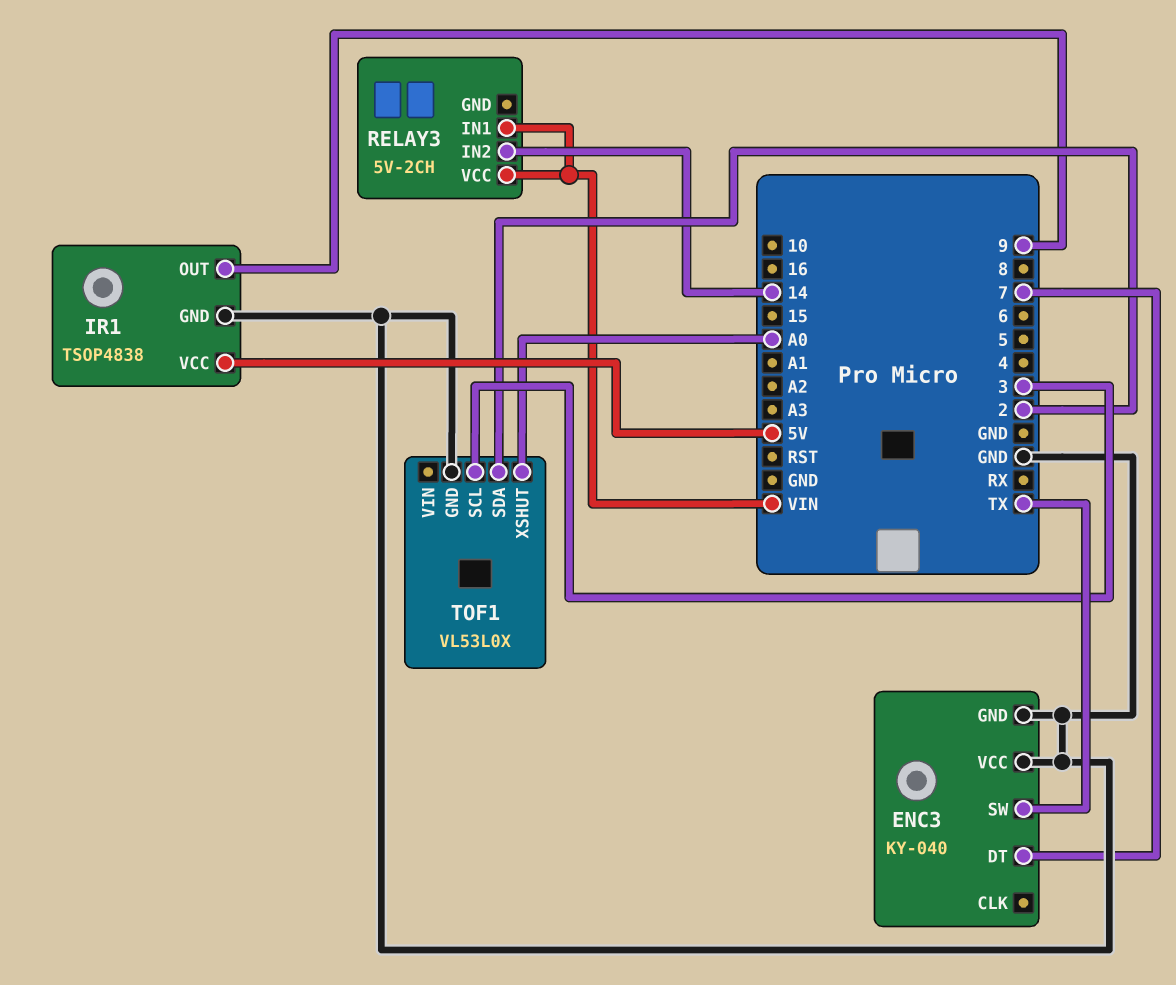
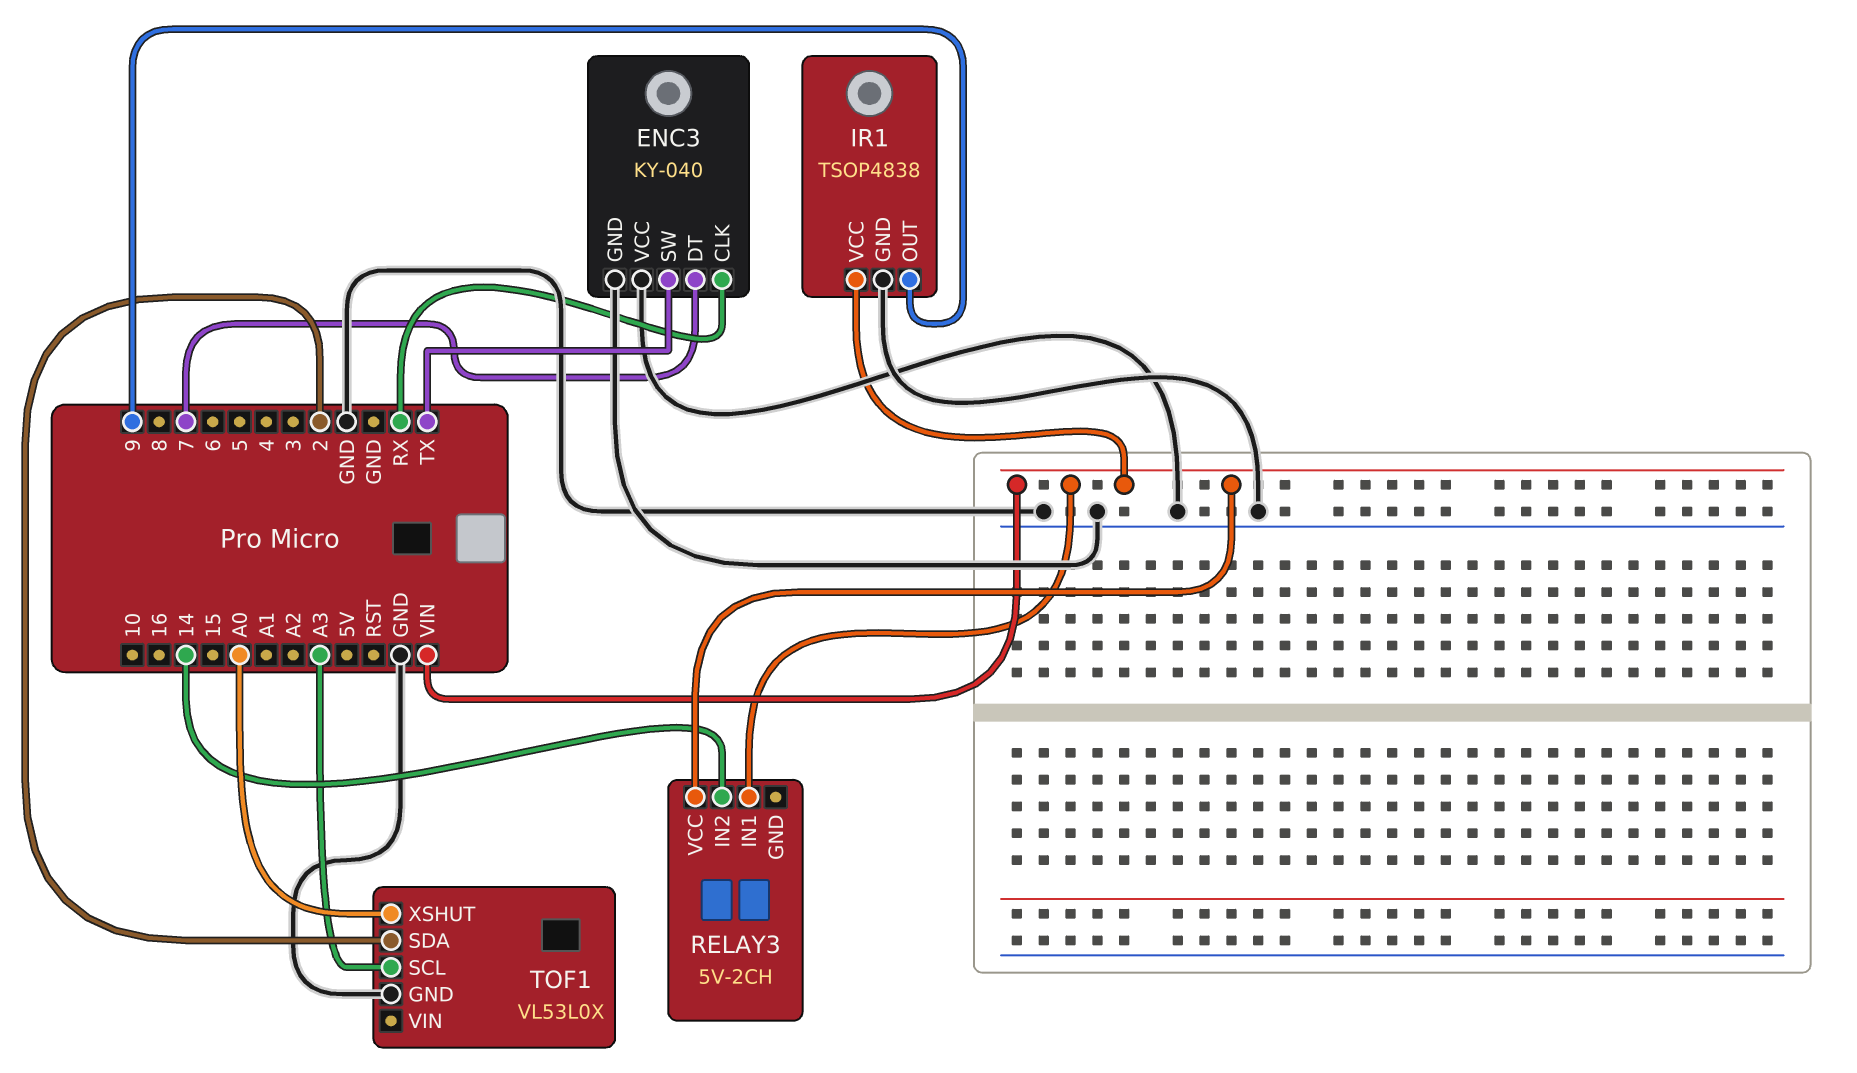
ENC3 pin CLK: none -> RX
IR1 pin VCC: 5V -> VIN
TOF1 pin SCL: 3 -> A3

